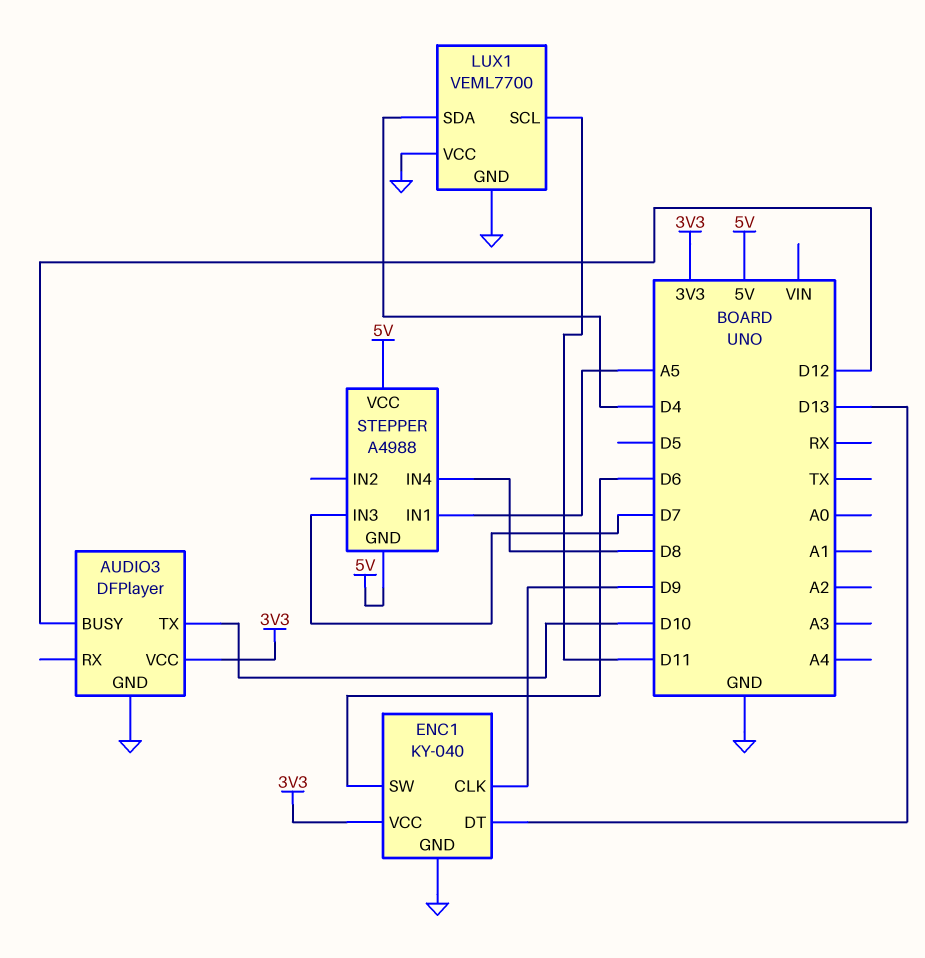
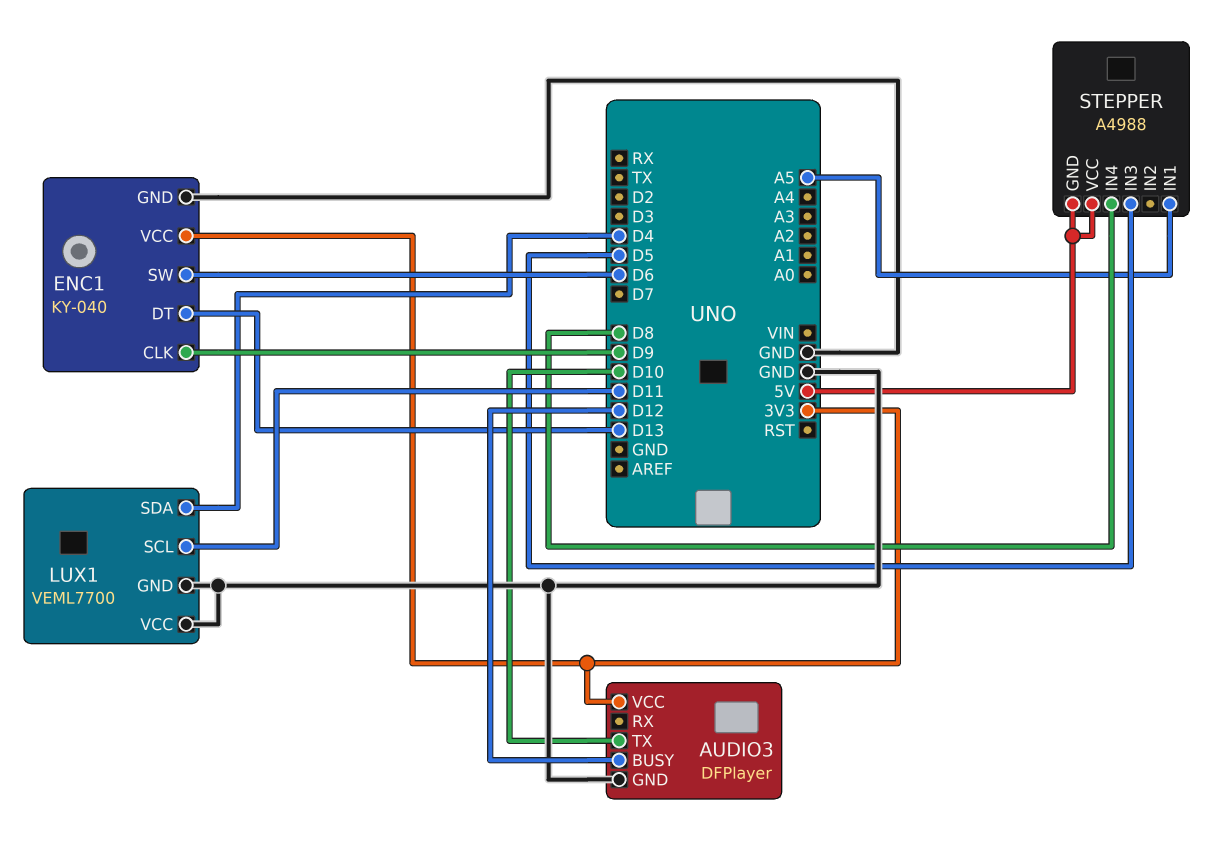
STEPPER pin IN3: D7 -> D5

